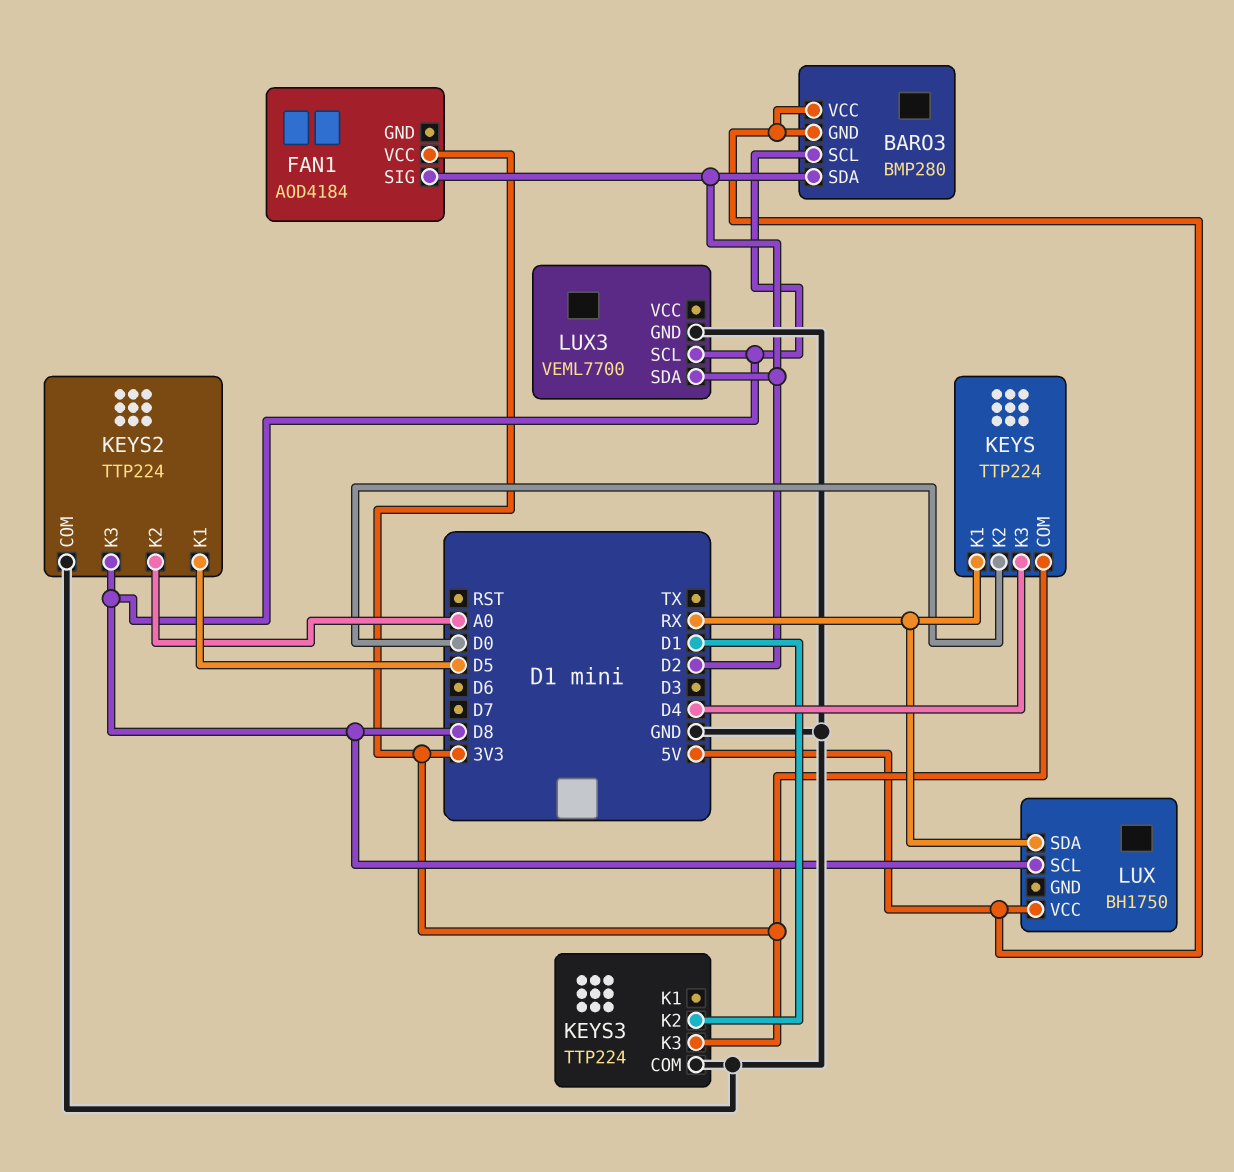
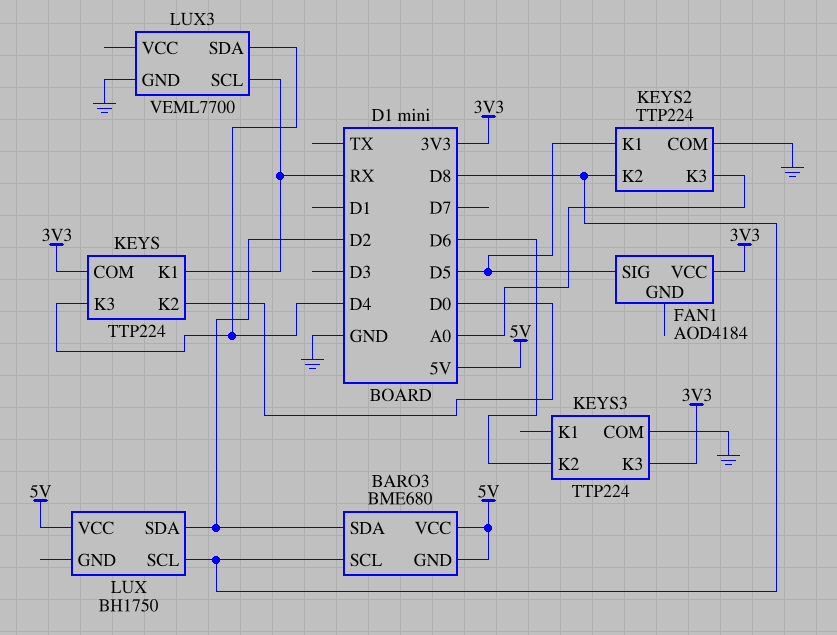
BARO3: BMP280 -> BME680
FAN1 pin SIG: D2 -> D5
KEYS2 pin K2: A0 -> D8
KEYS2 pin K3: D8 -> A0
KEYS3 pin K2: D1 -> D6
LUX pin SDA: RX -> D2
LUX3 pin SCL: D8 -> RX
LUX3 pin SDA: D2 -> D4

